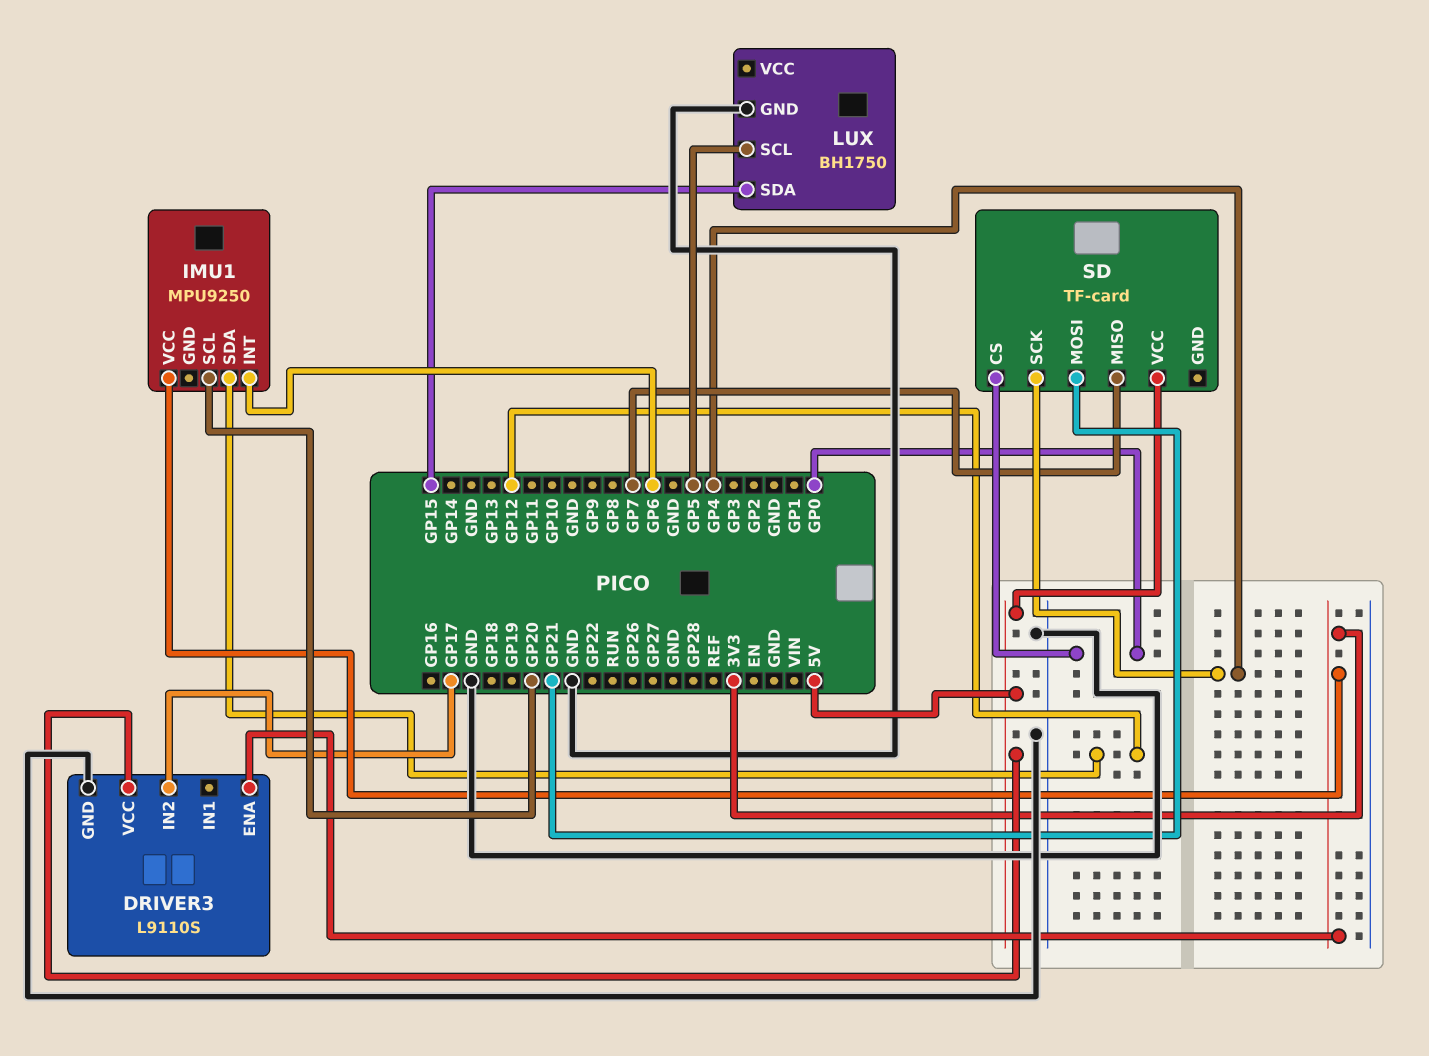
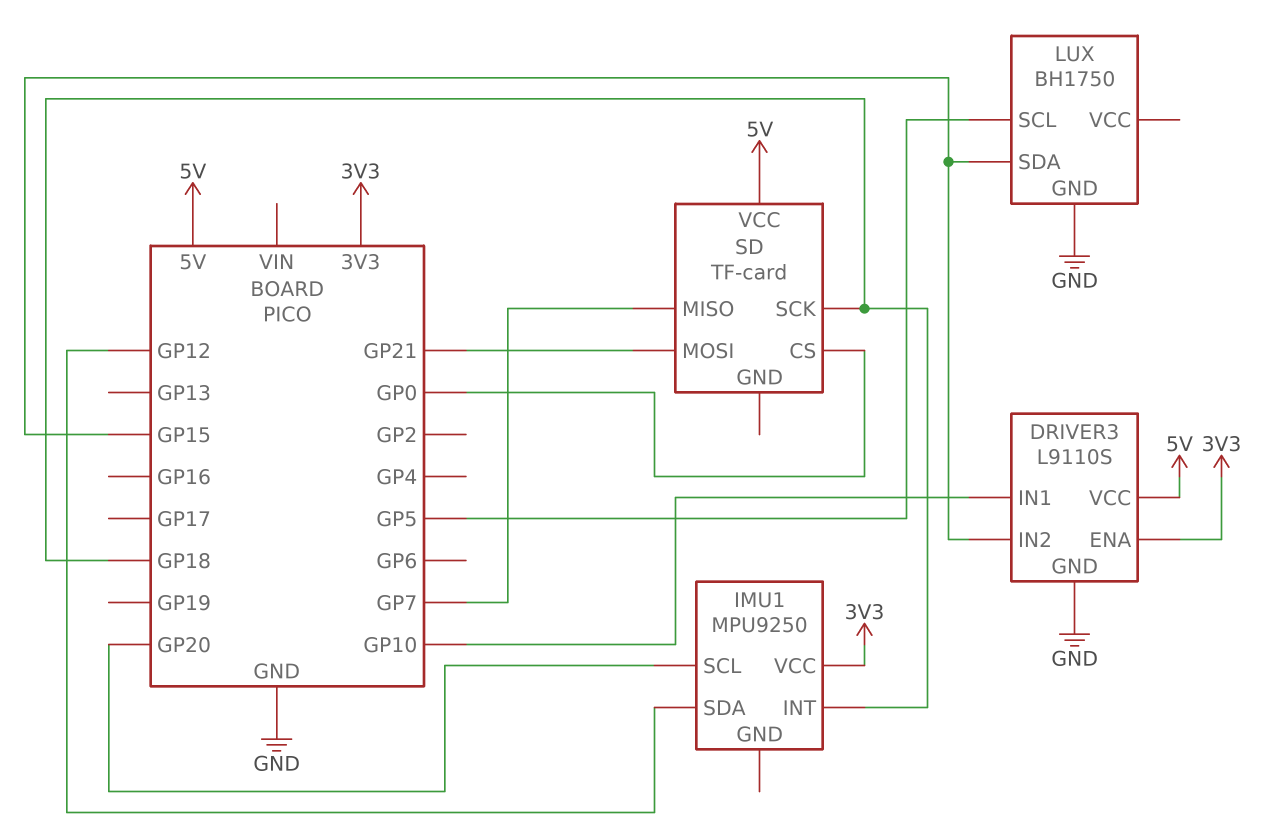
DRIVER3 pin IN1: none -> GP10
DRIVER3 pin IN2: GP17 -> GP15
IMU1 pin INT: GP6 -> GP18
SD pin SCK: GP4 -> GP18

